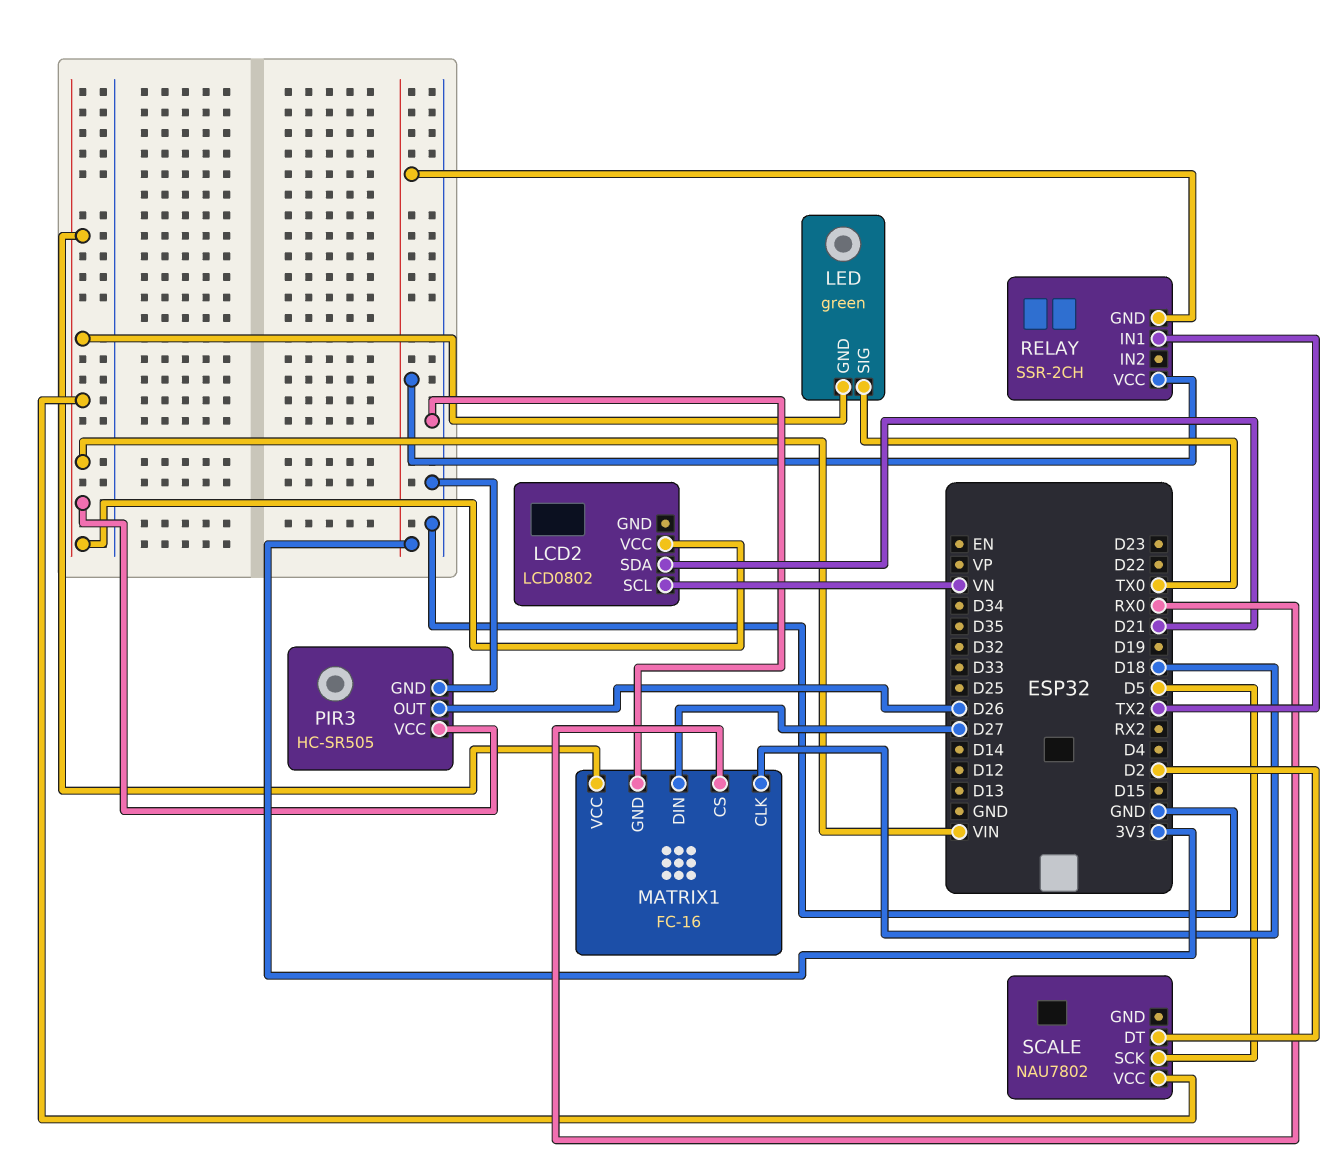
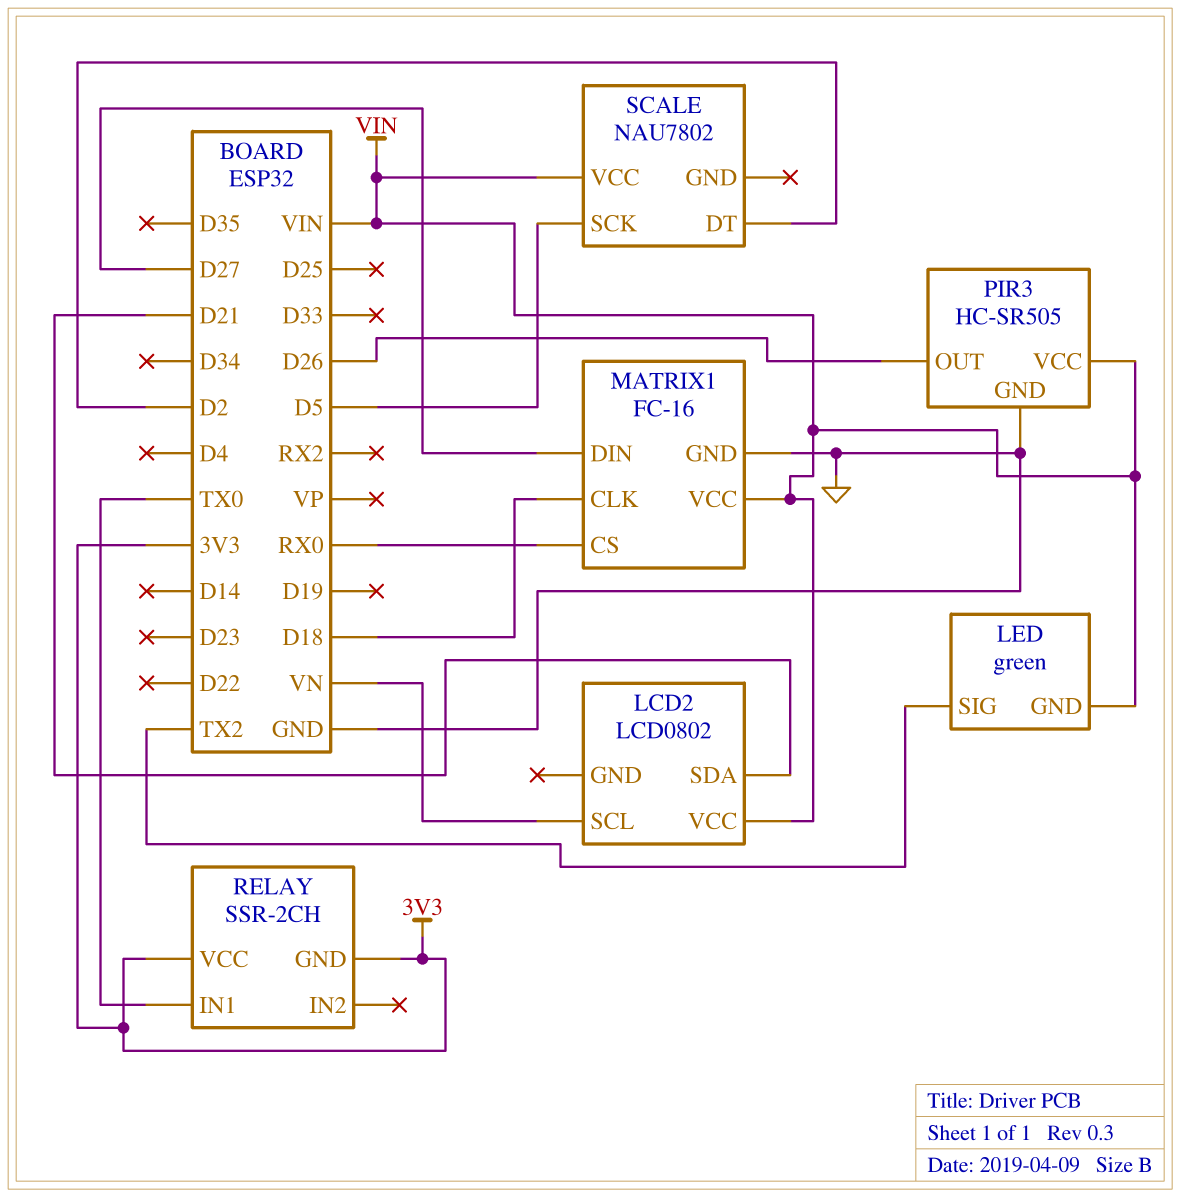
LED pin SIG: TX0 -> TX2
RELAY pin IN1: TX2 -> TX0

